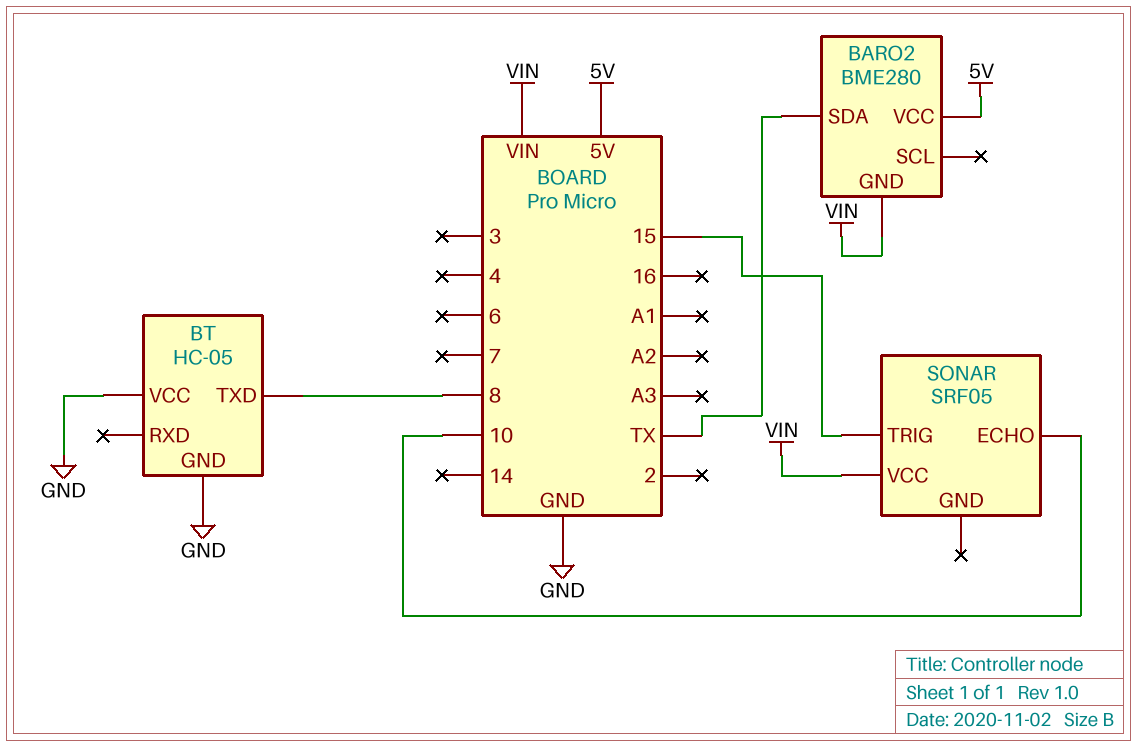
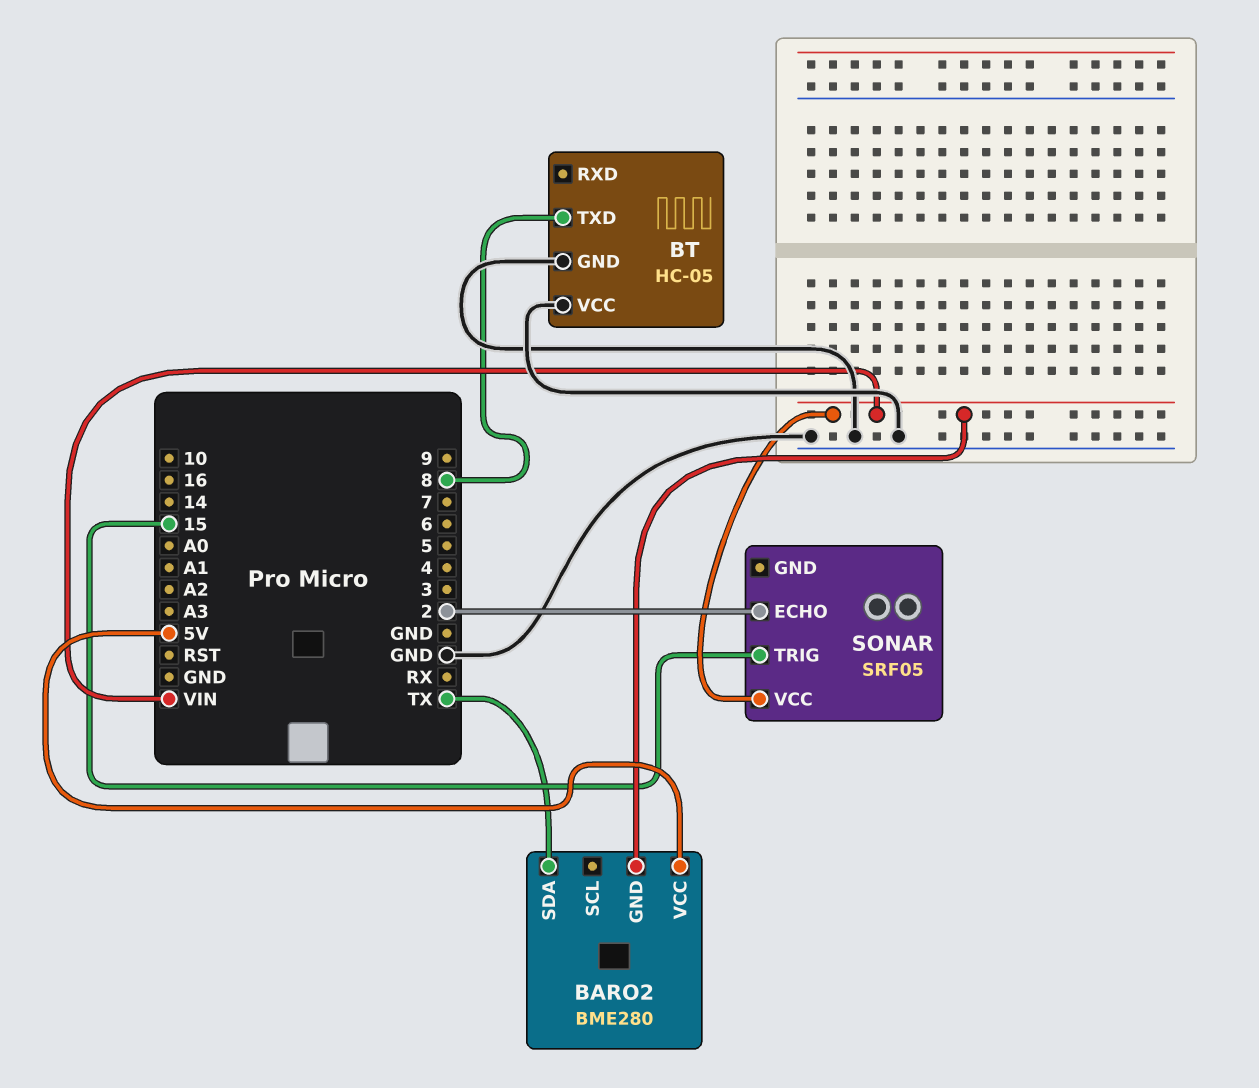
SONAR pin ECHO: 10 -> 2

